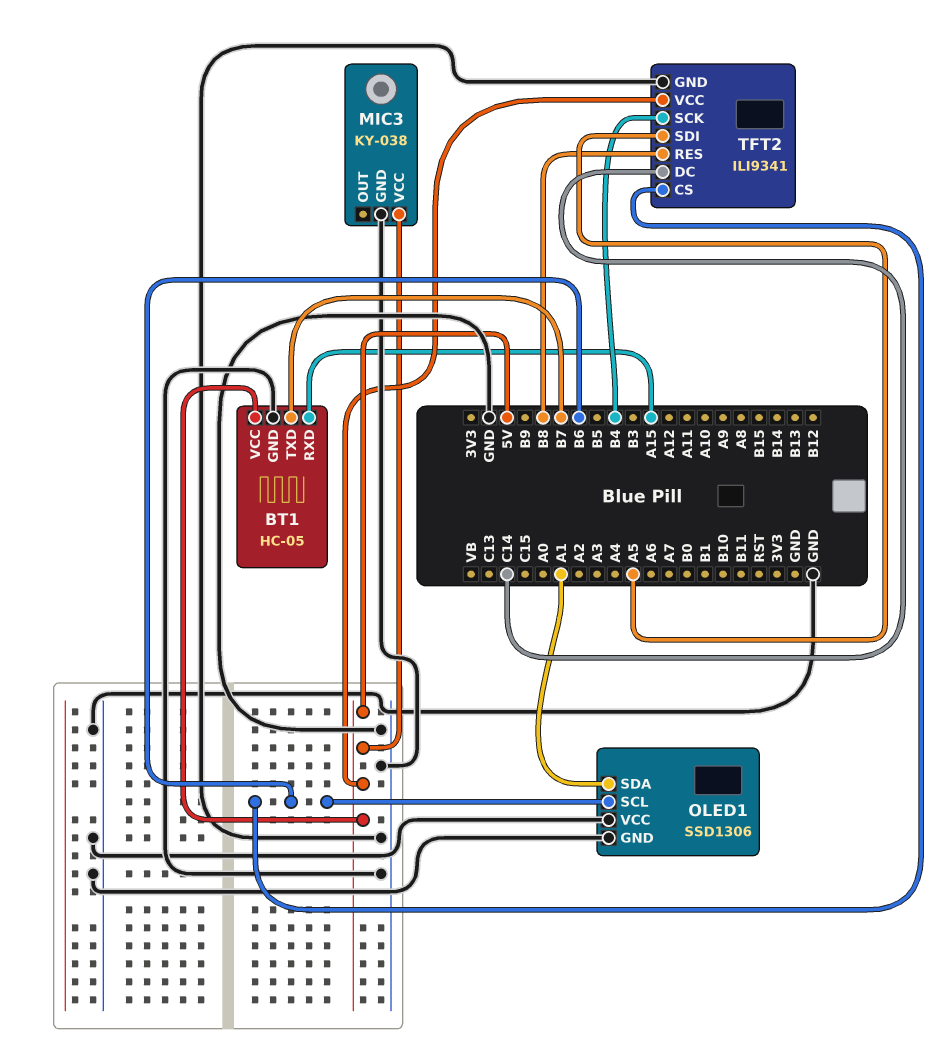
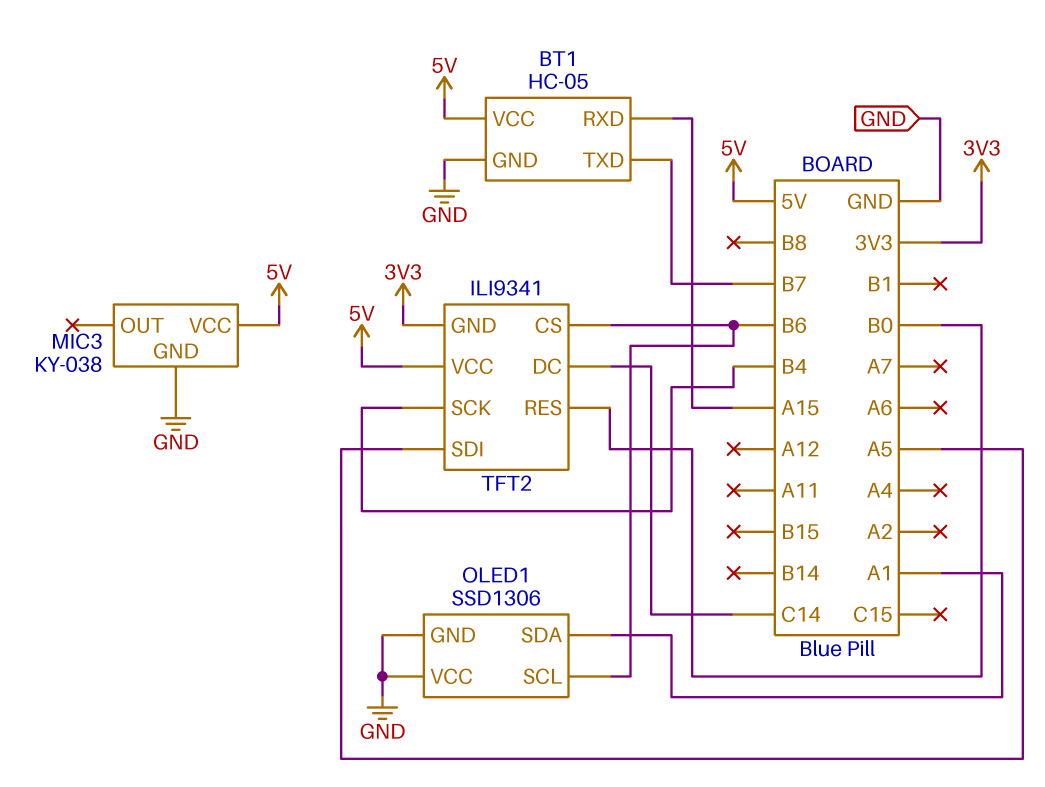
TFT2 pin GND: GND -> 3V3
TFT2 pin RES: B8 -> B0

